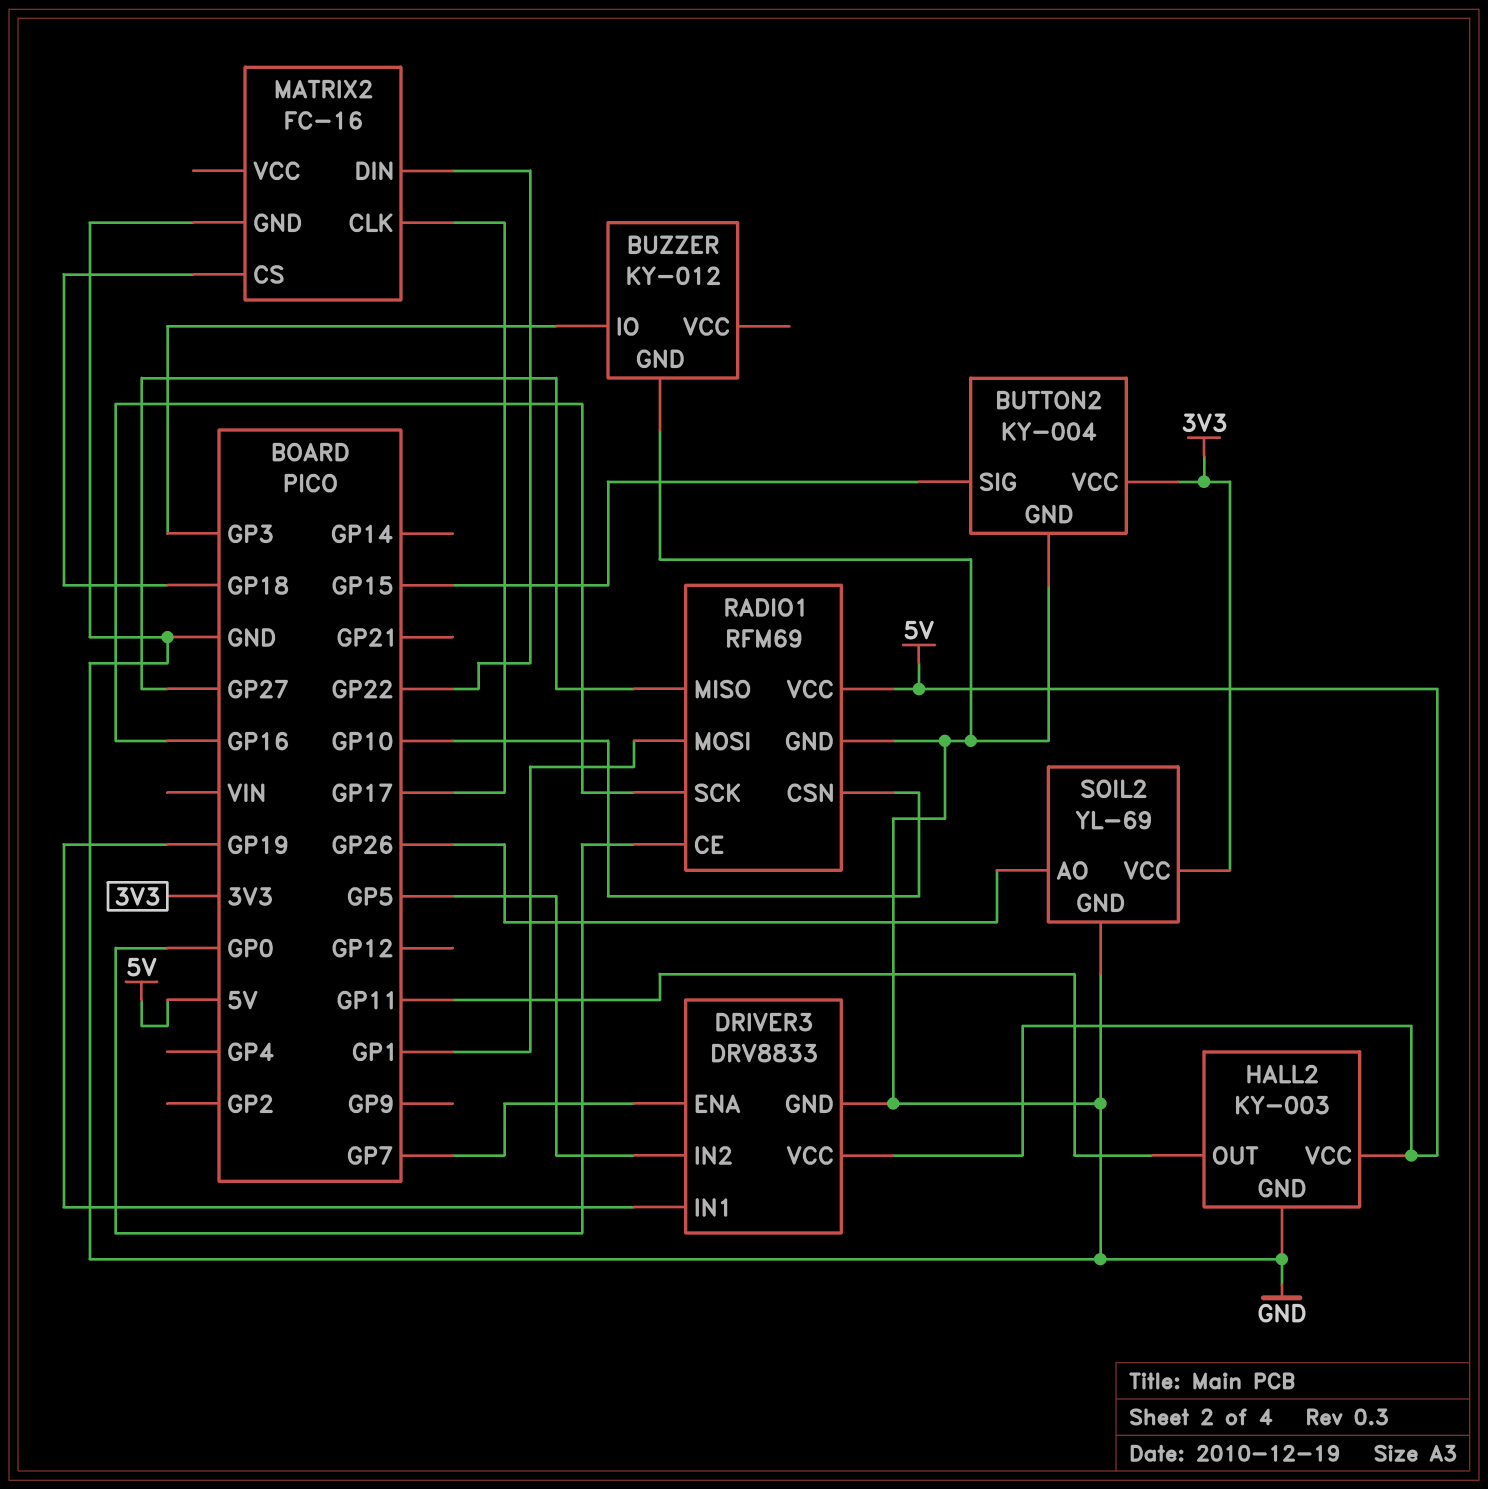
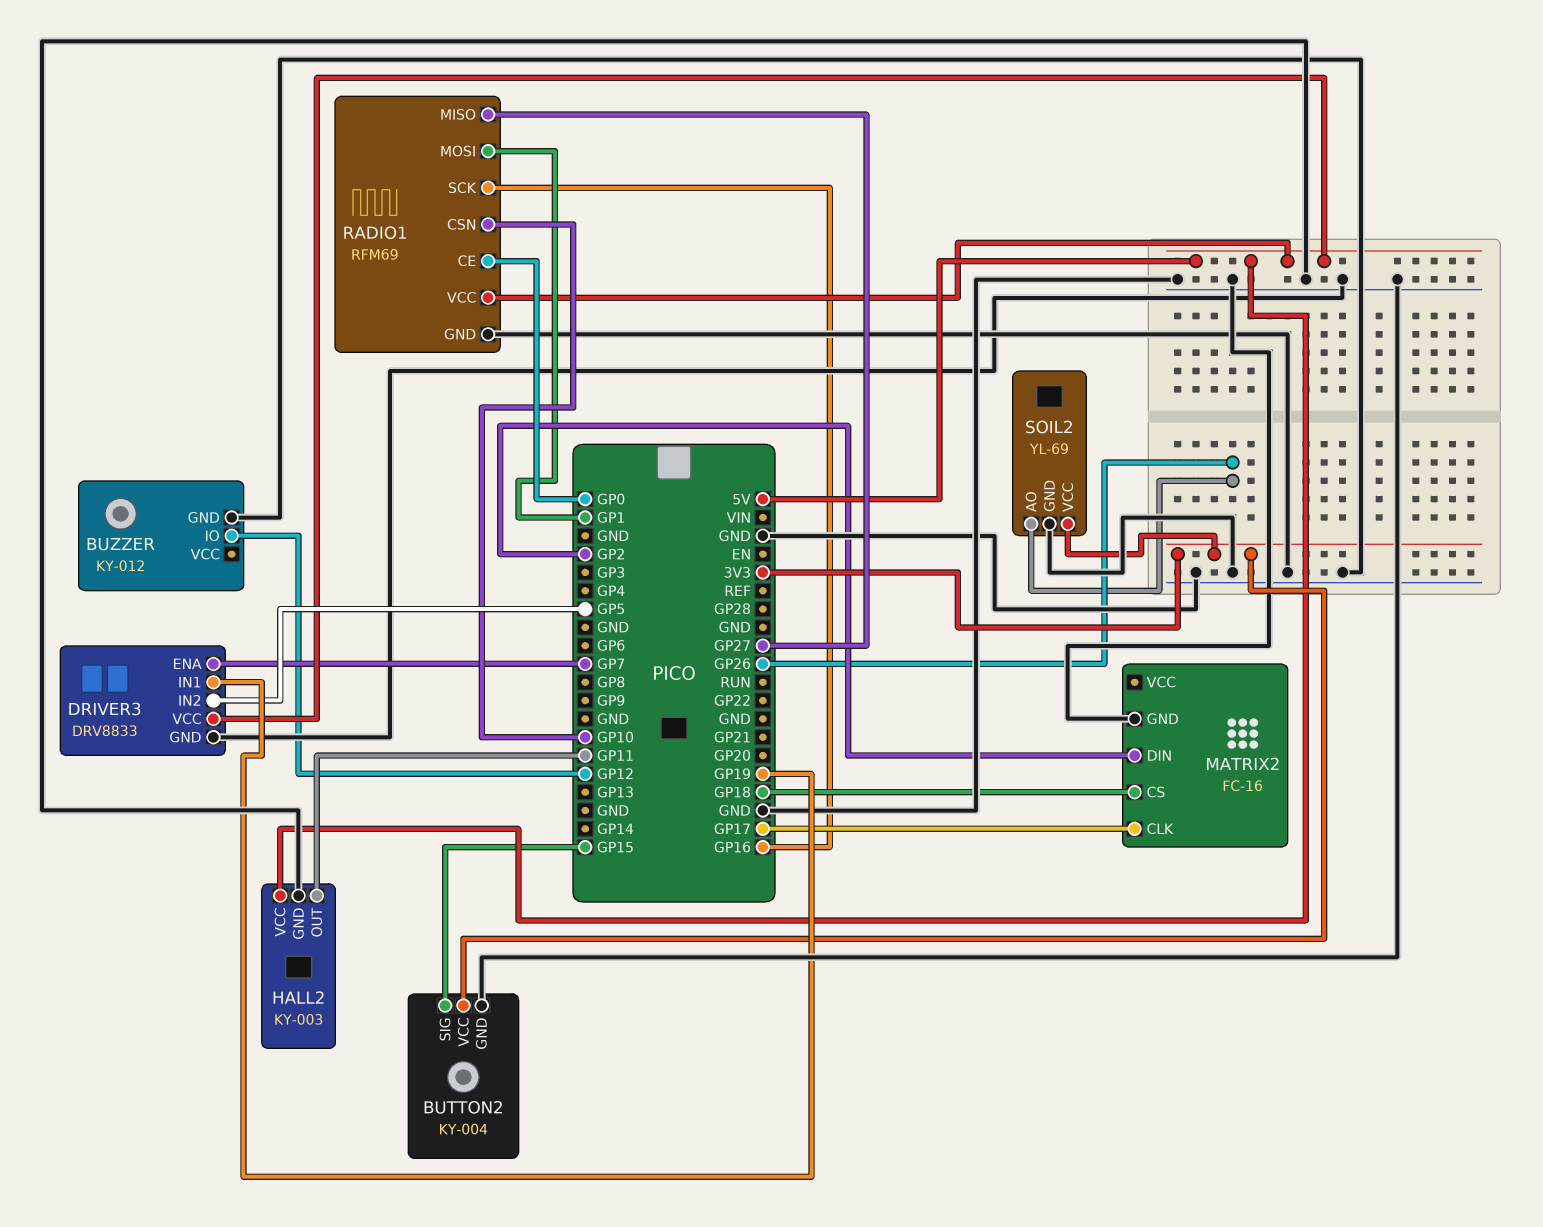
BUZZER pin IO: GP3 -> GP12
MATRIX2 pin DIN: GP22 -> GP2

